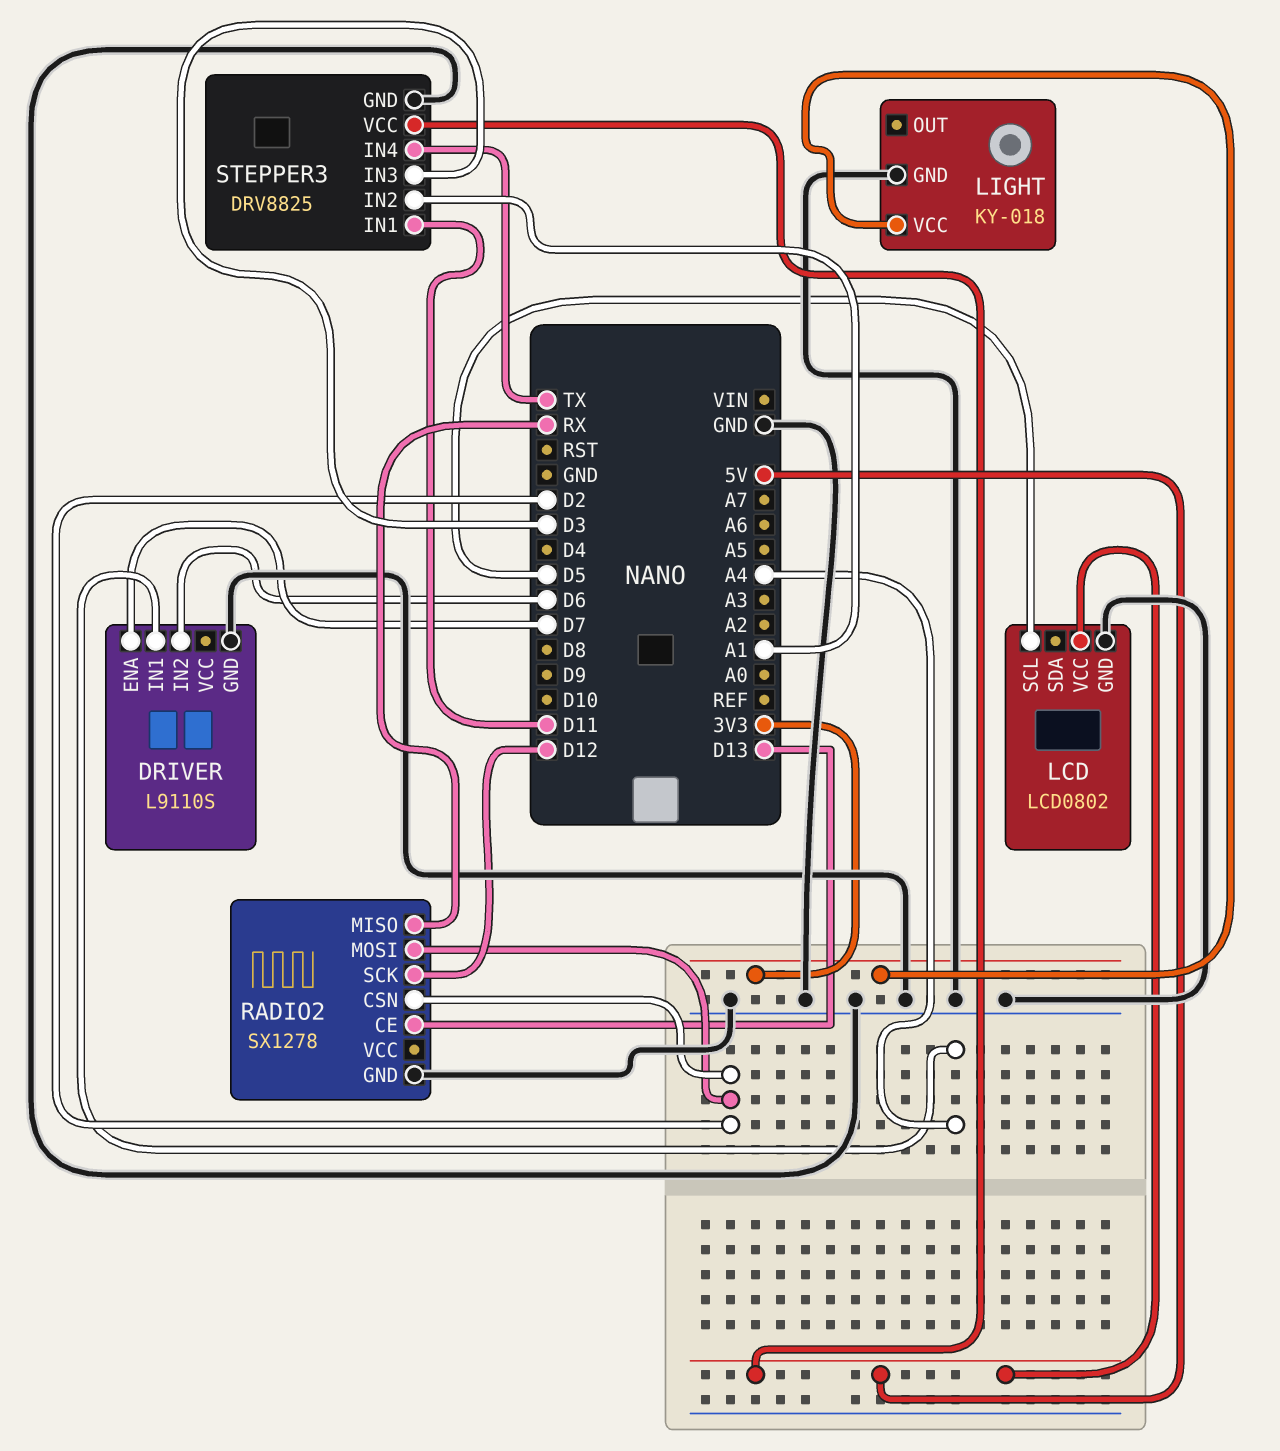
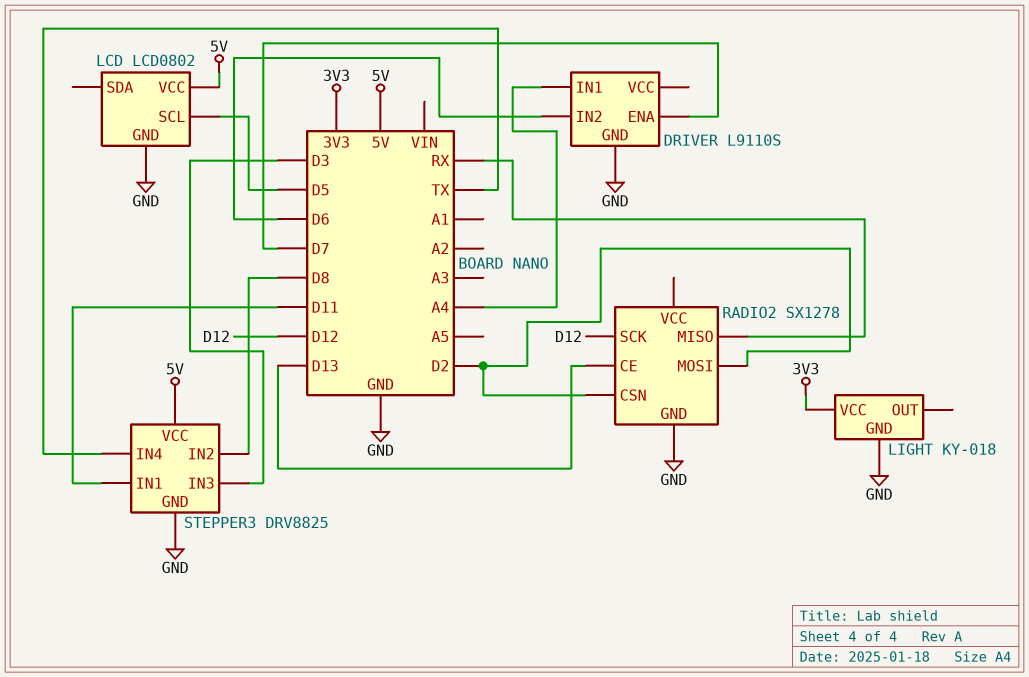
STEPPER3 pin IN2: A1 -> D8

